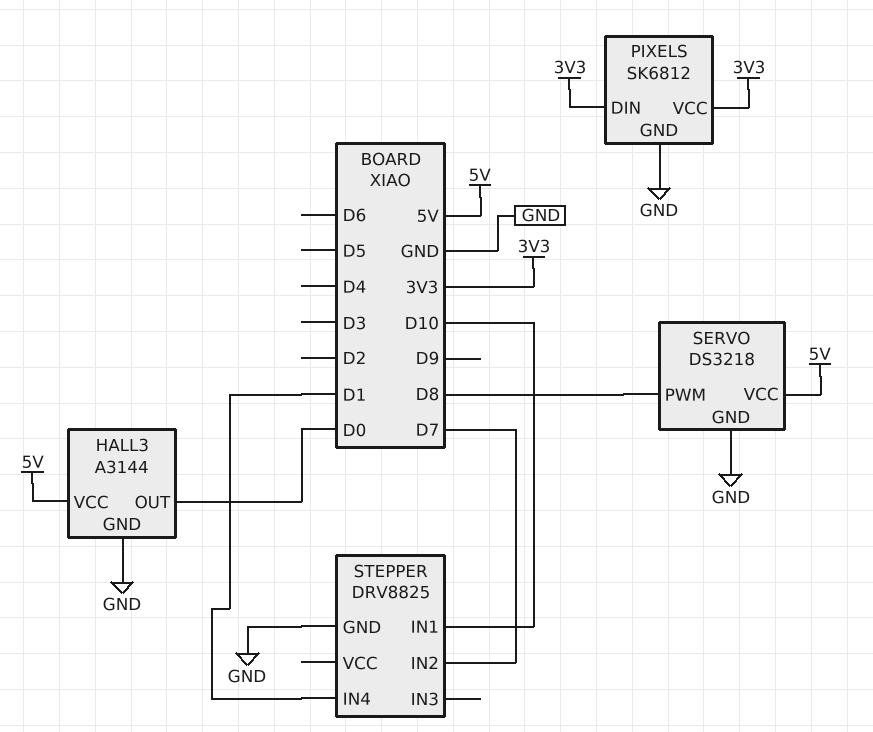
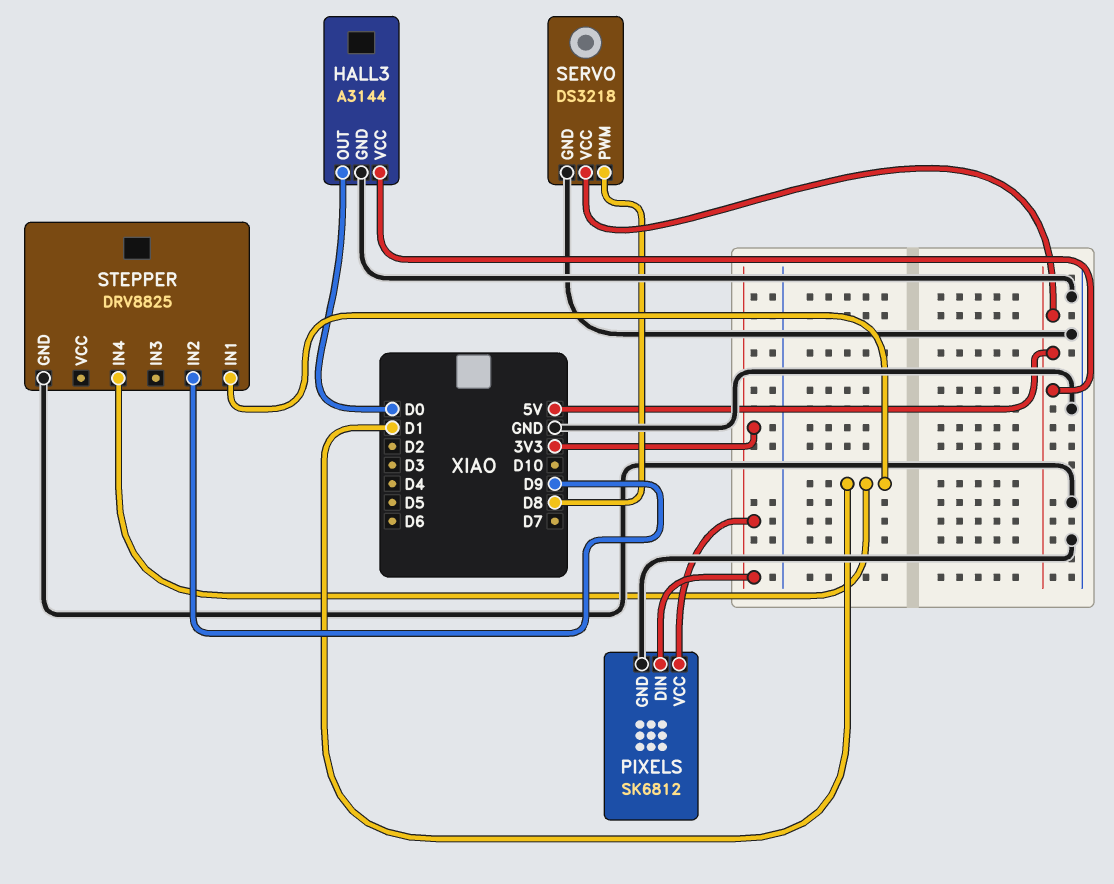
STEPPER pin IN1: D10 -> D1
STEPPER pin IN2: D7 -> D9

